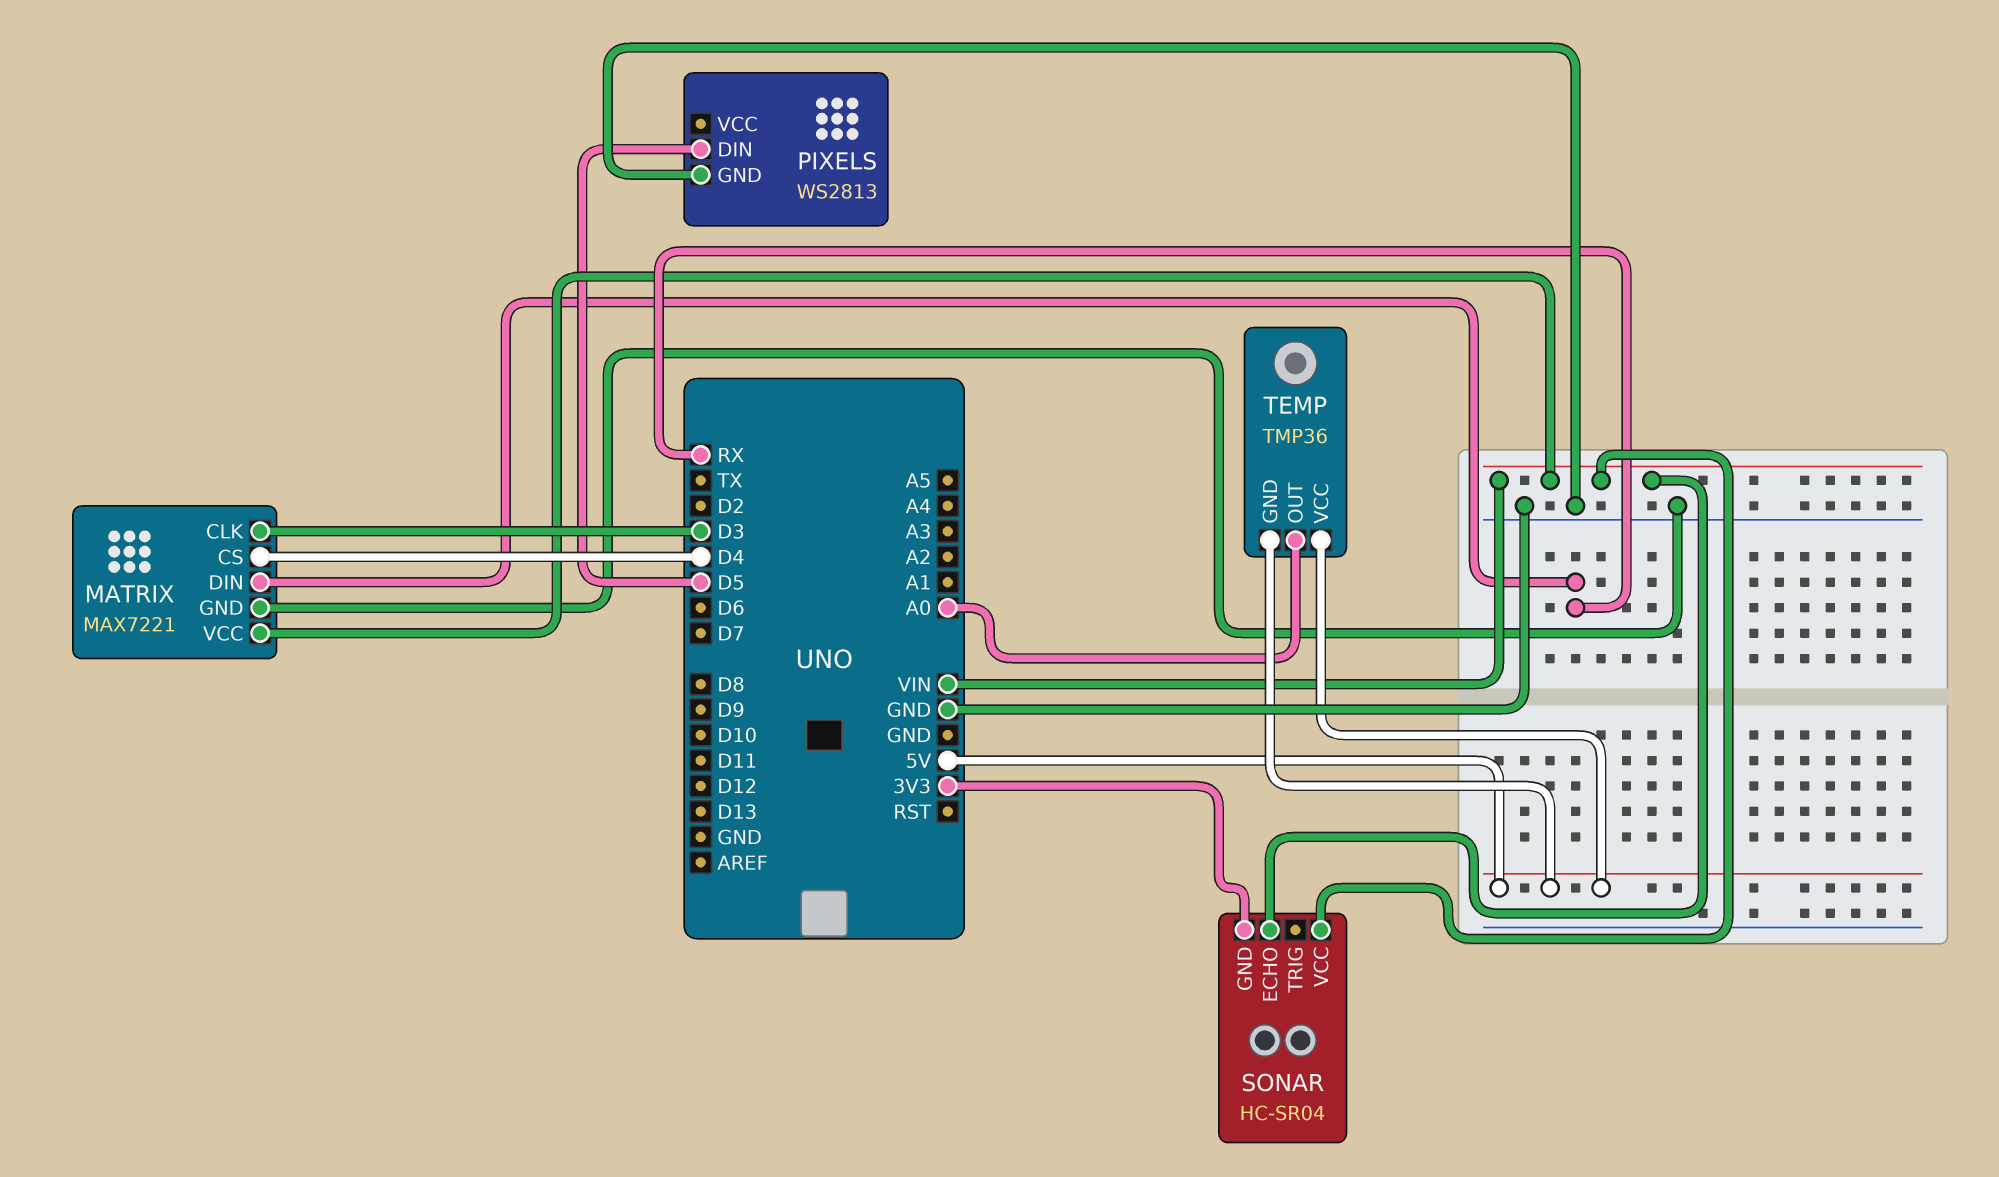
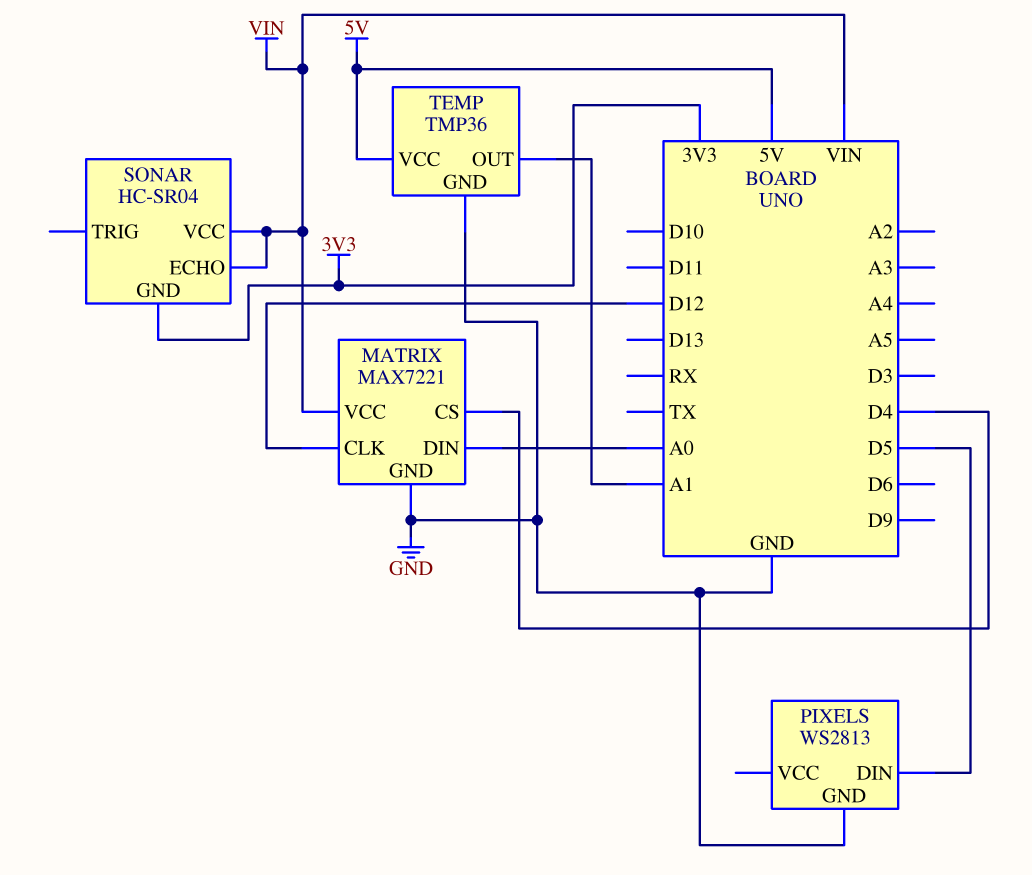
MATRIX pin CLK: D3 -> D12
MATRIX pin DIN: RX -> A0
TEMP pin GND: 5V -> GND
TEMP pin OUT: A0 -> A1

